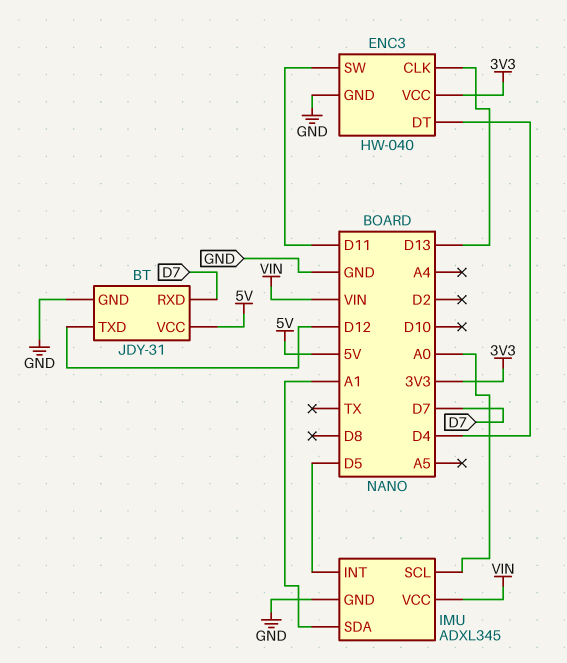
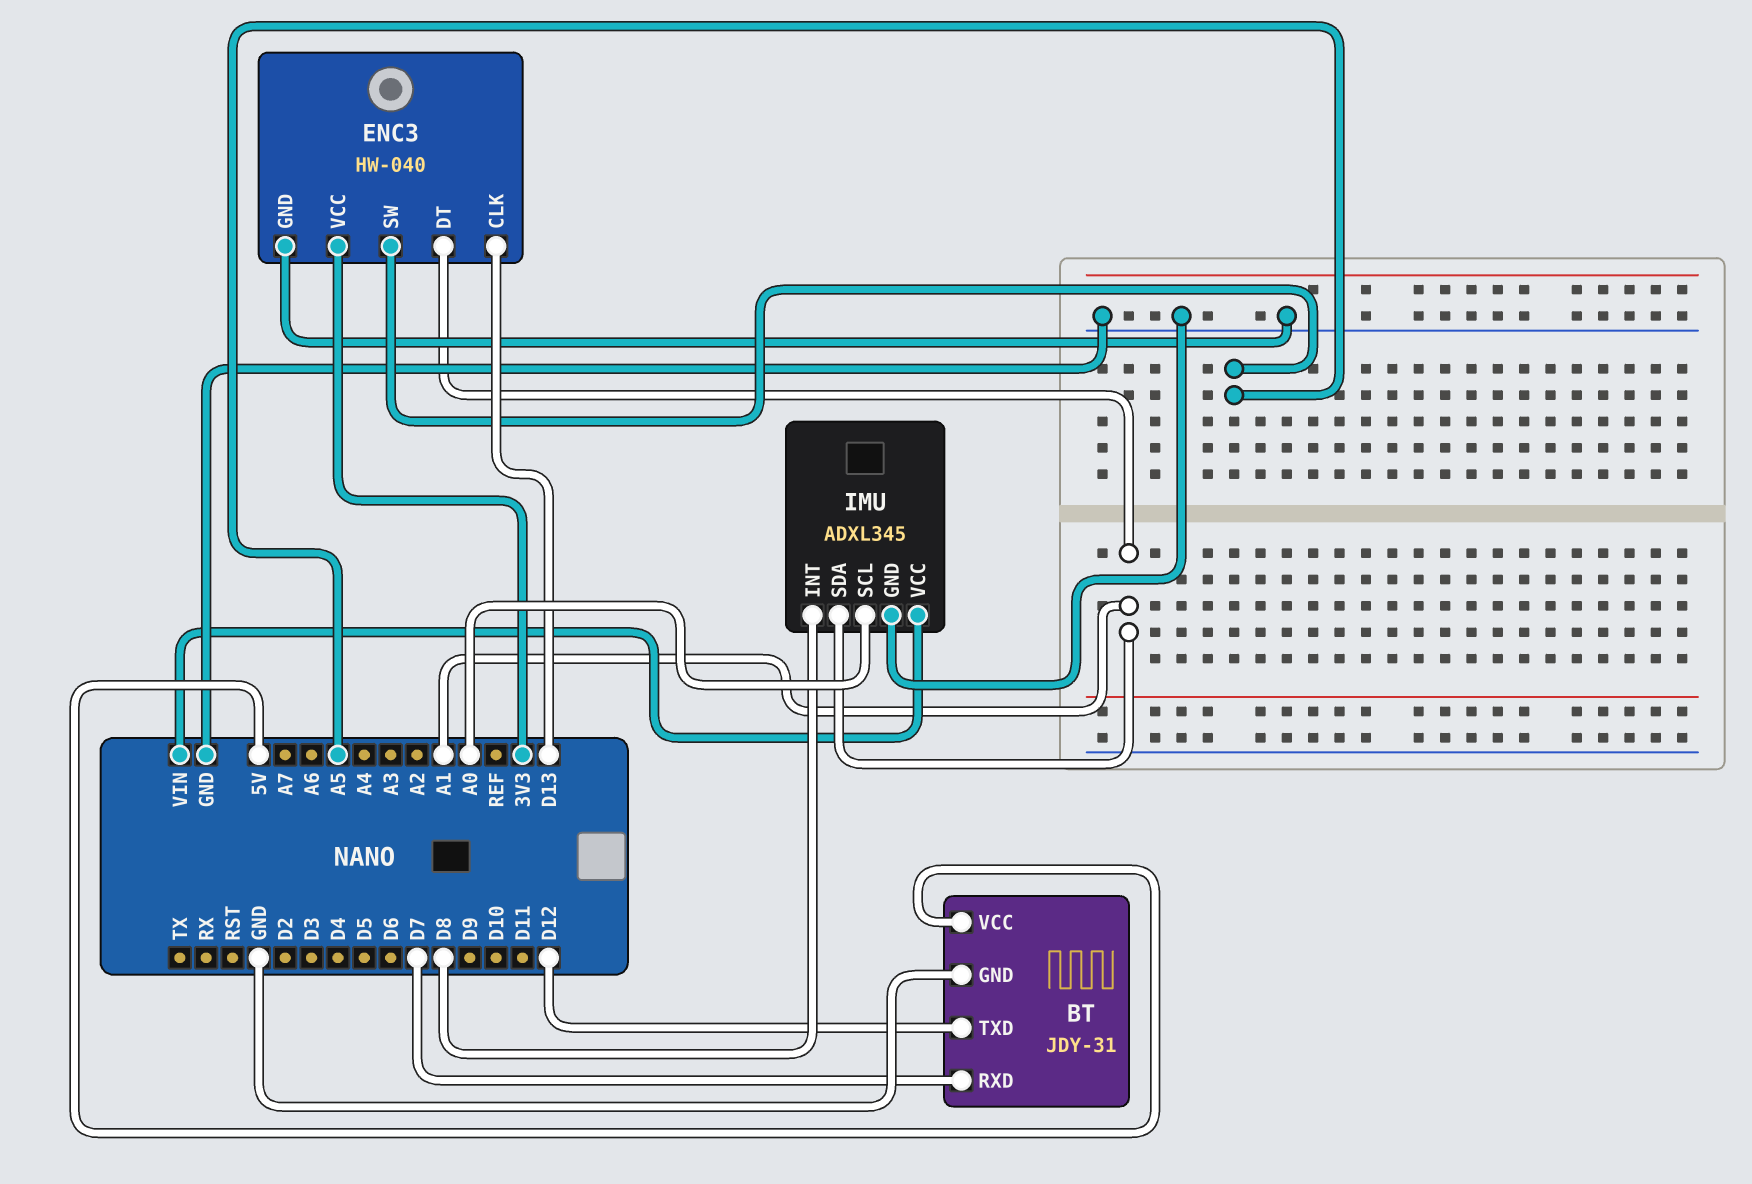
ENC3 pin DT: D4 -> A1
ENC3 pin SW: D11 -> A5
IMU pin INT: D5 -> D8

